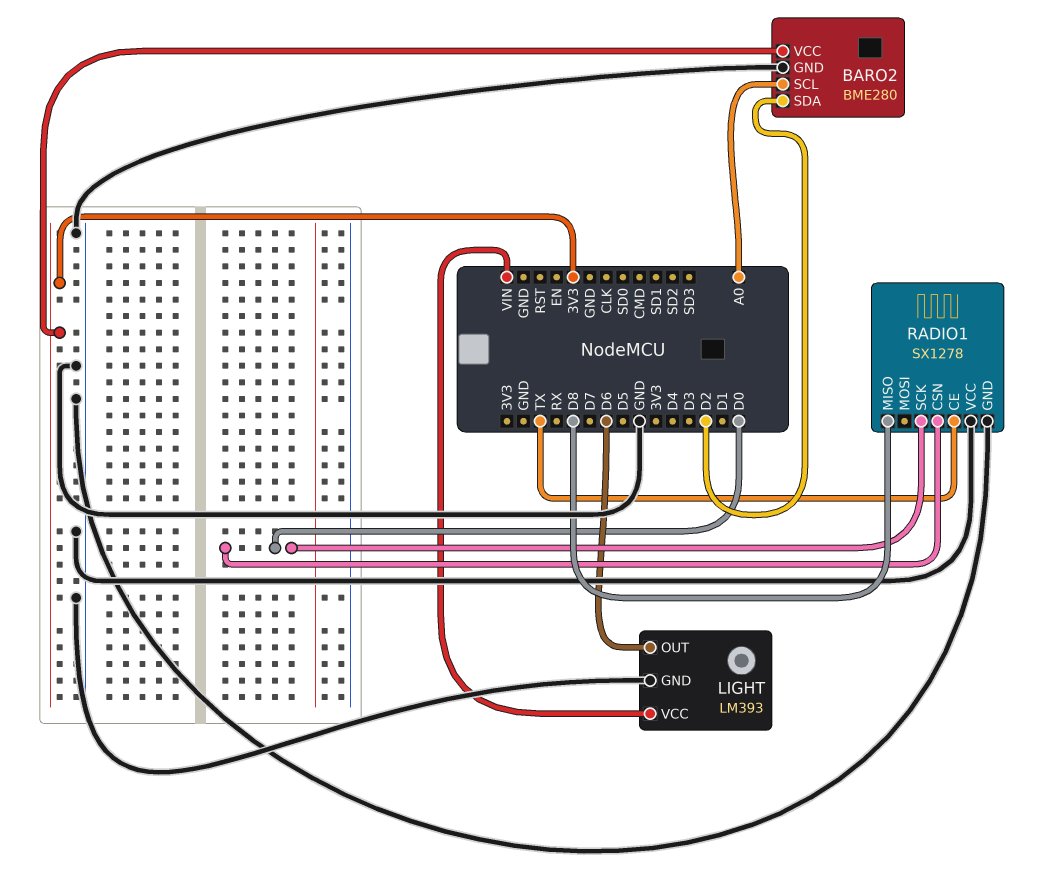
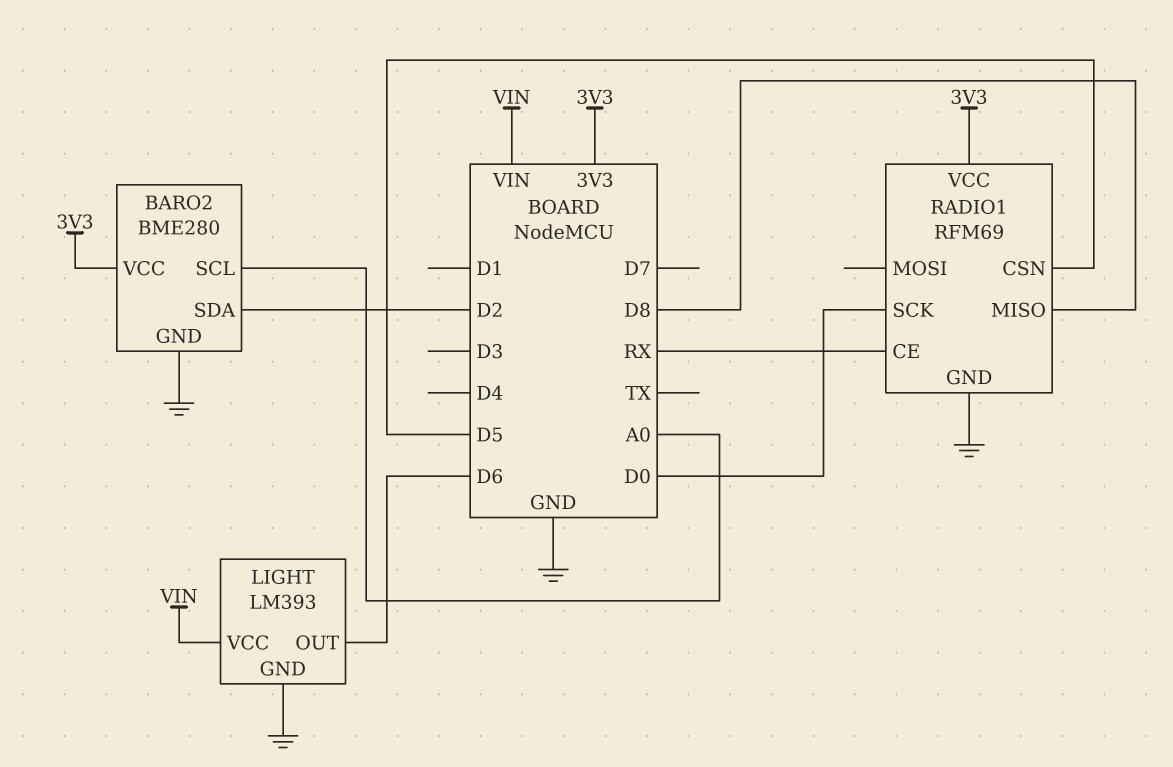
RADIO1: SX1278 -> RFM69
RADIO1 pin CE: TX -> RX
RADIO1 pin CSN: D0 -> D5
RADIO1 pin VCC: GND -> 3V3

